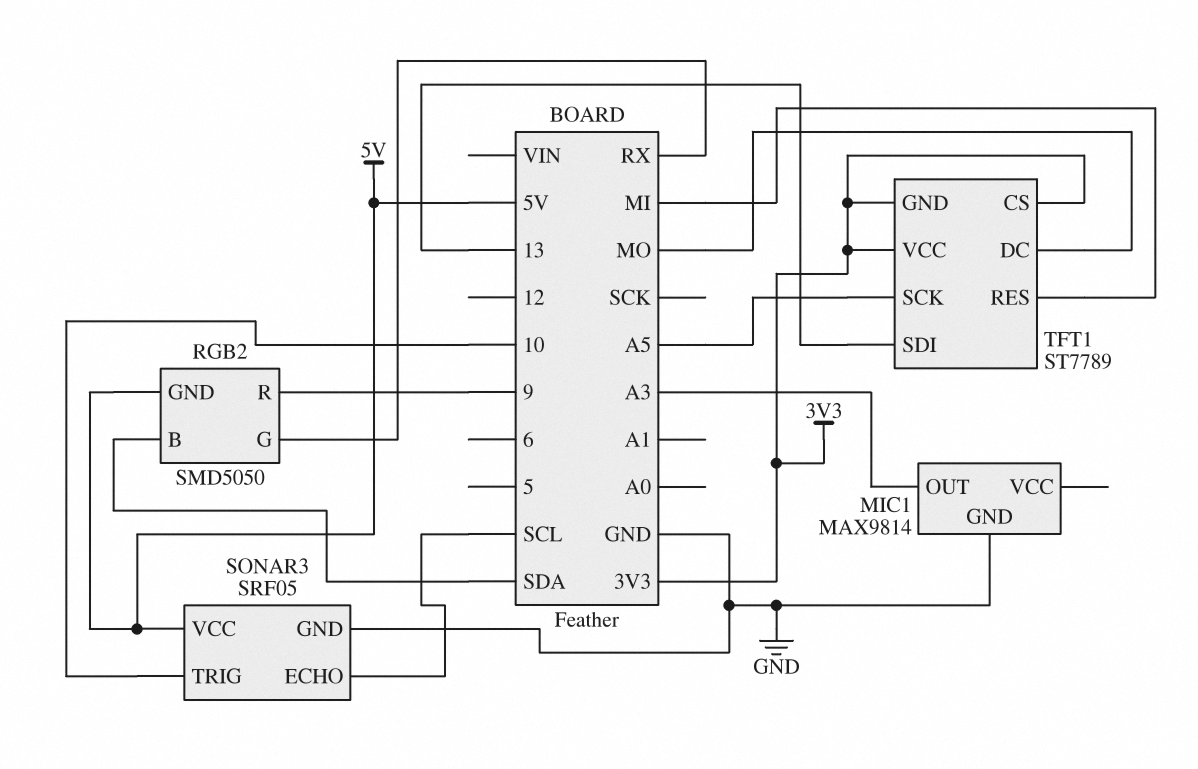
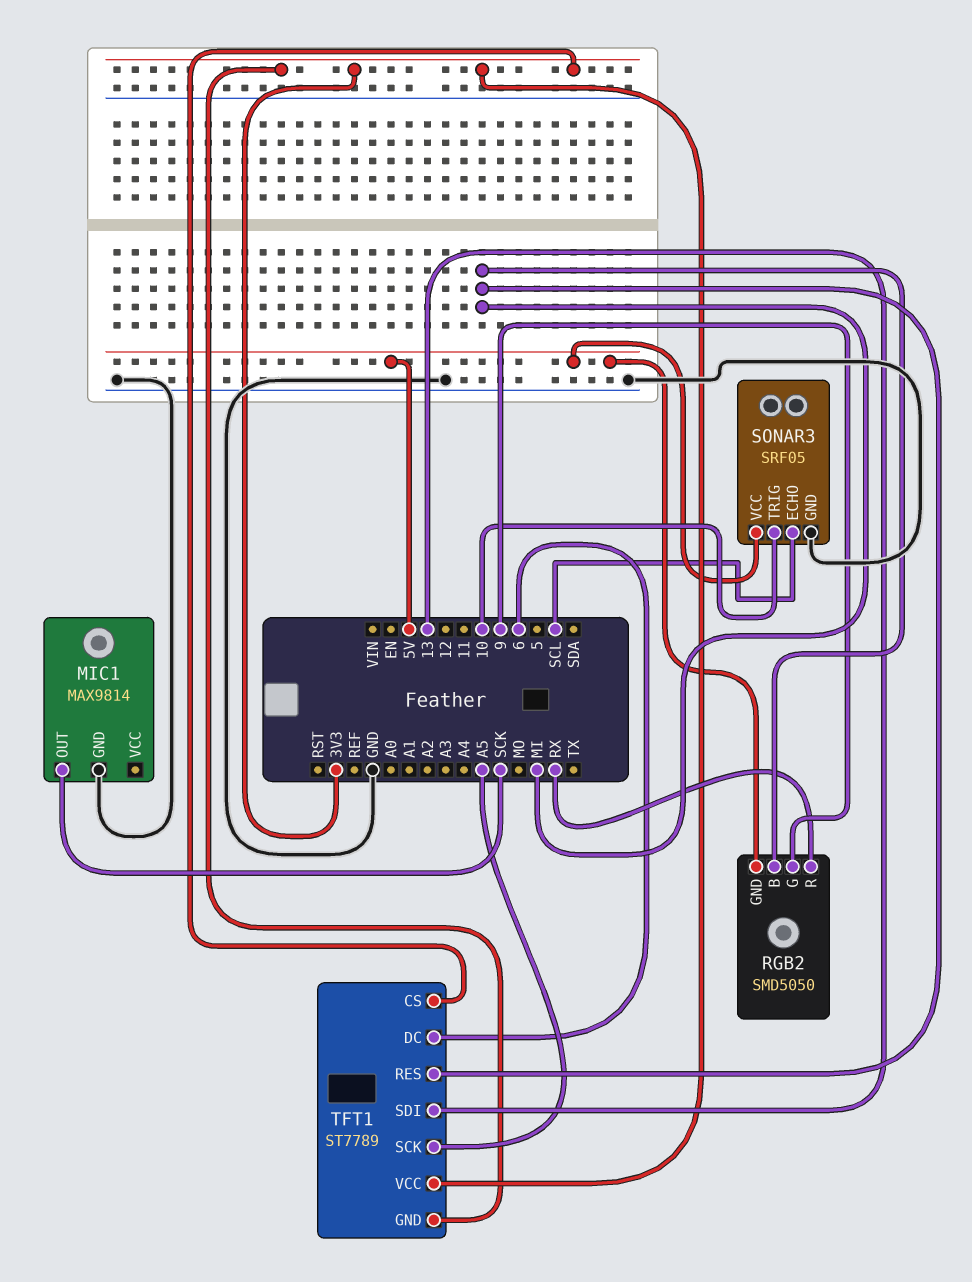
MIC1 pin OUT: A3 -> SCK
RGB2 pin B: SDA -> MI
RGB2 pin G: RX -> 9
RGB2 pin R: 9 -> RX
TFT1 pin DC: MO -> 6

